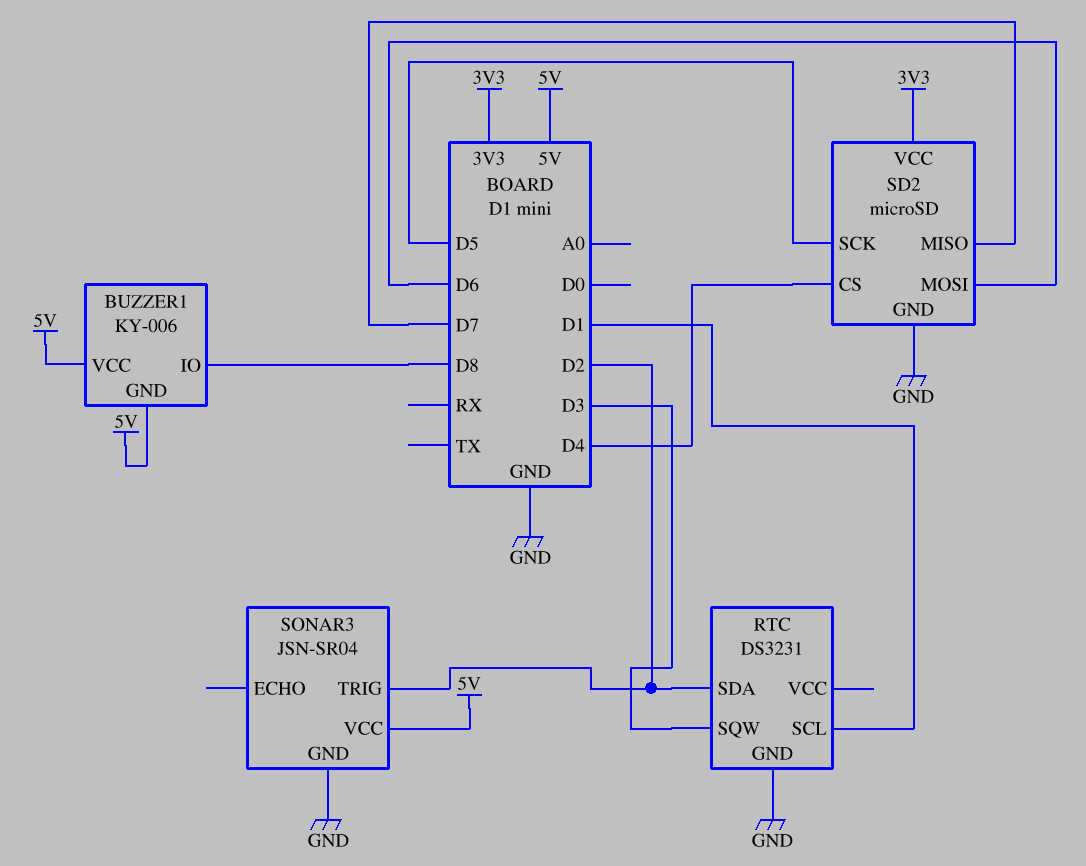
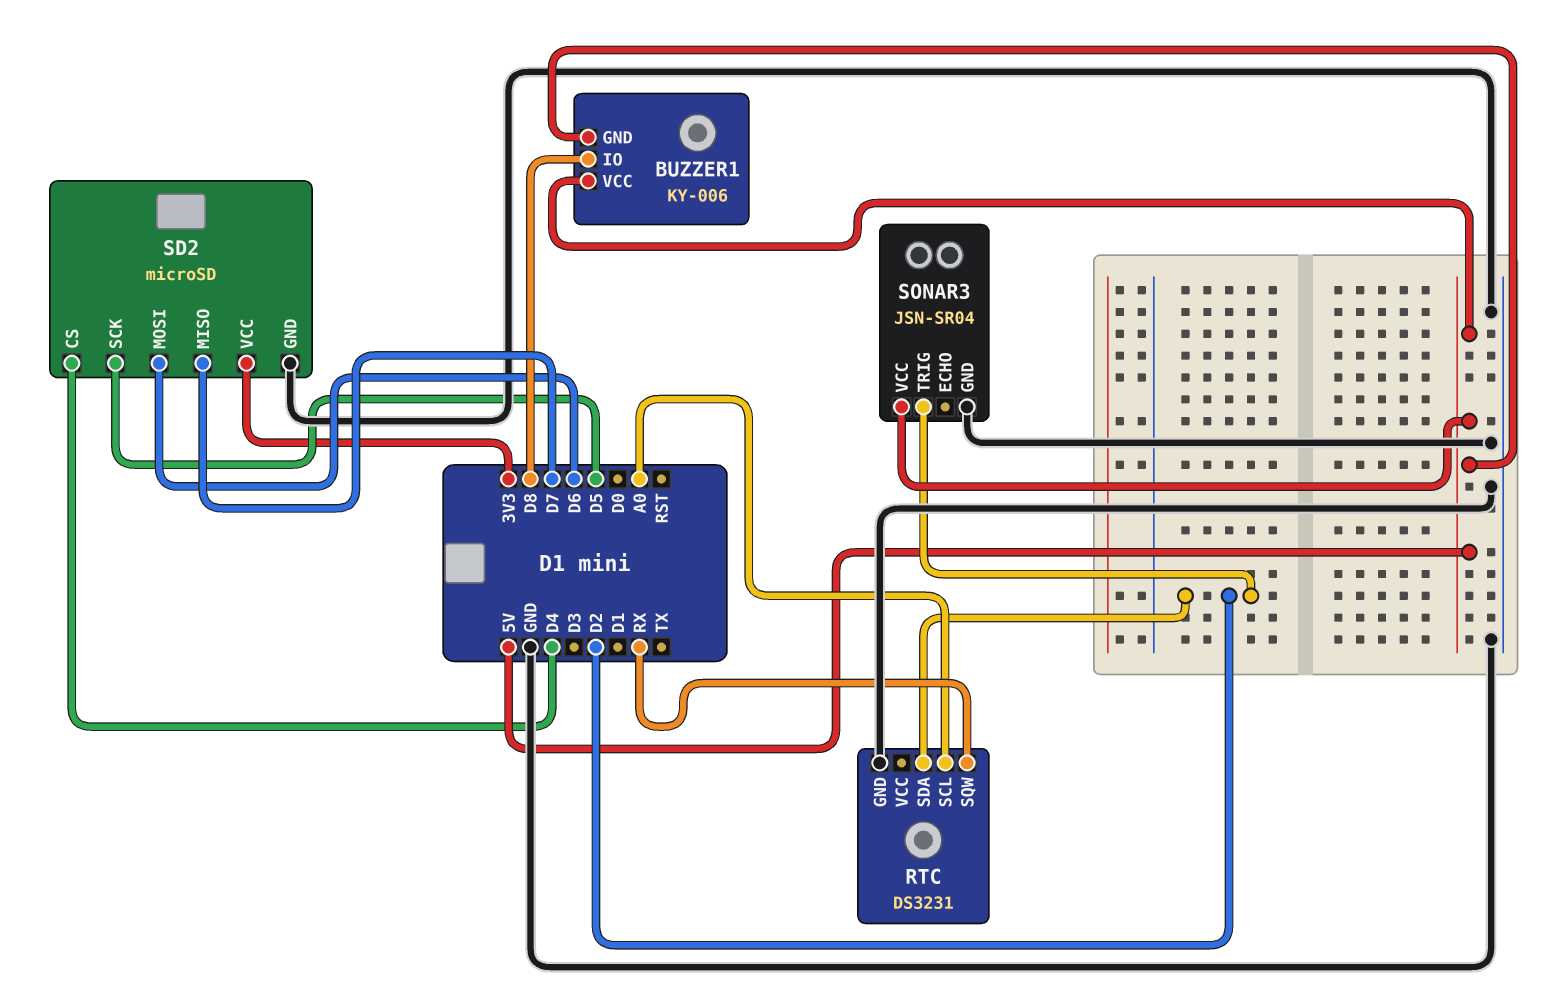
RTC pin SCL: D1 -> A0
RTC pin SQW: D3 -> RX

